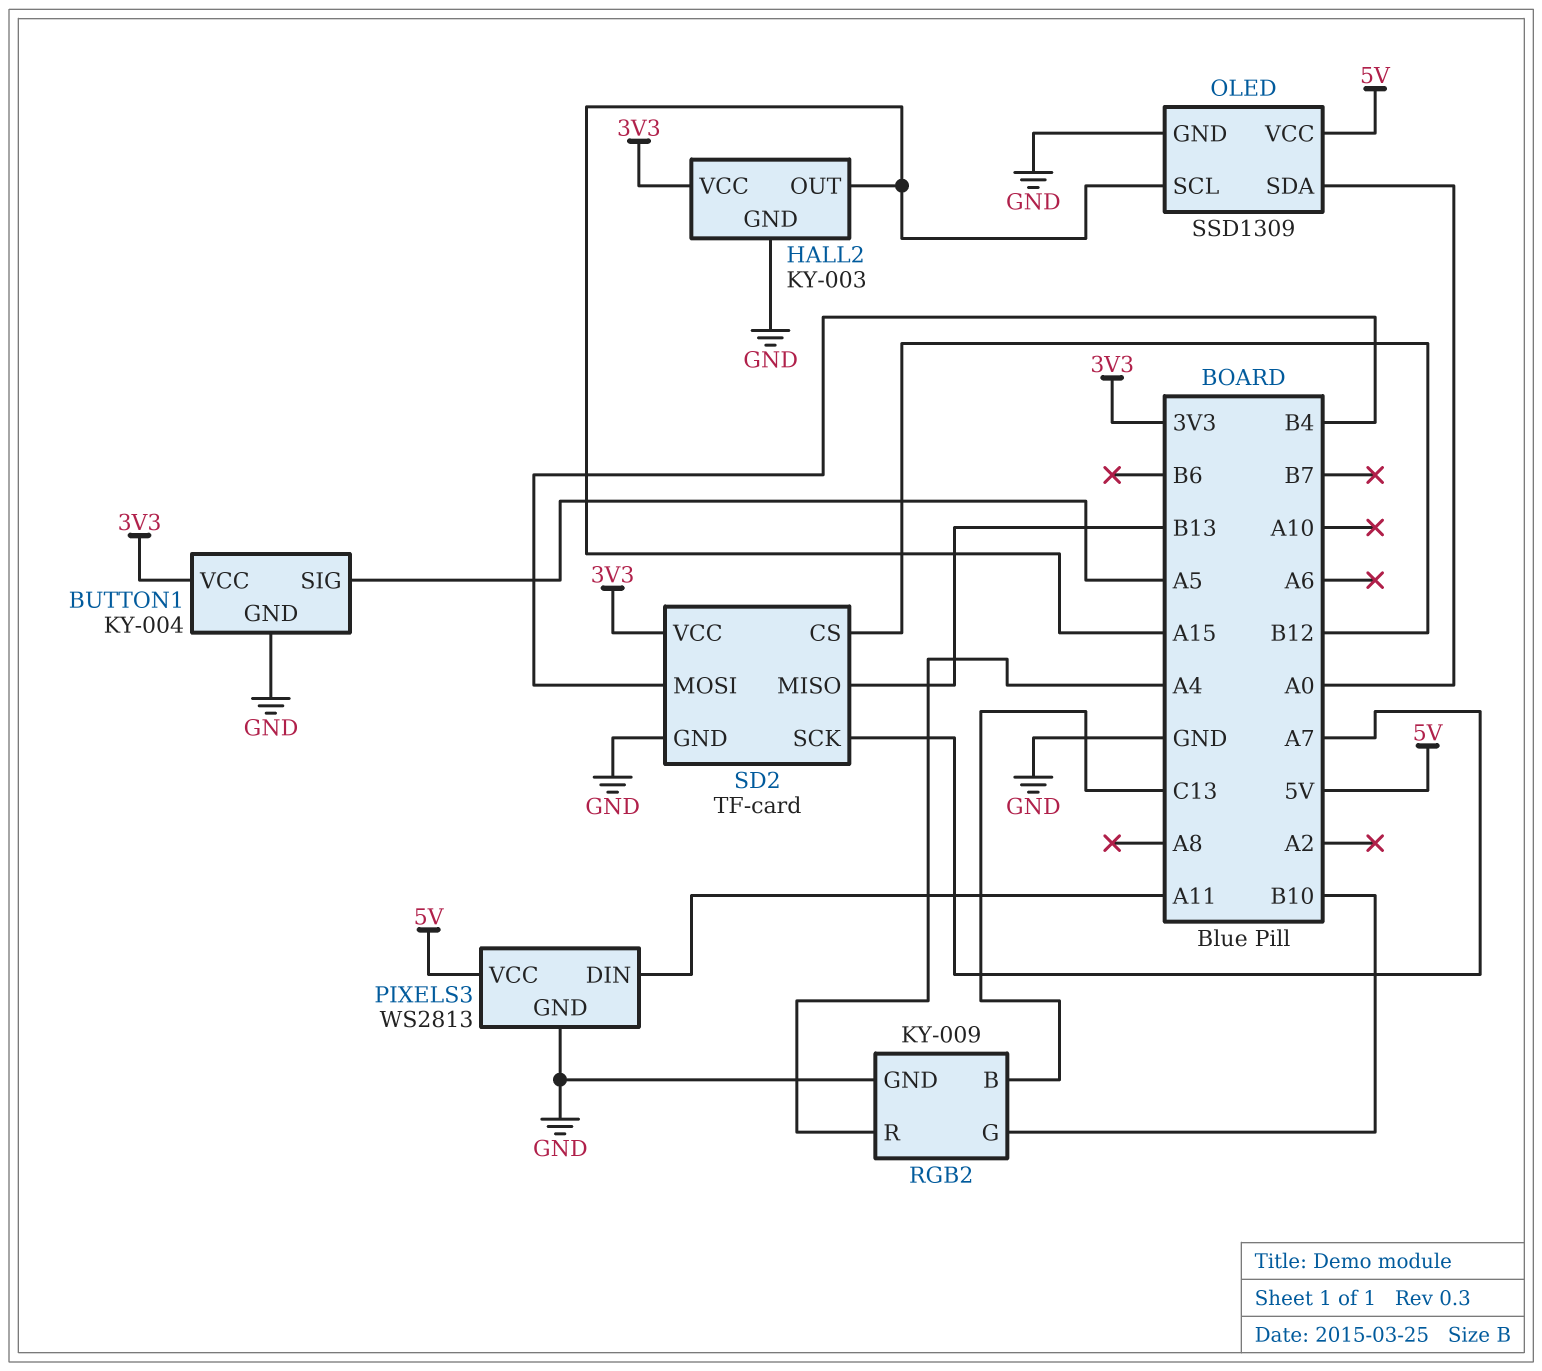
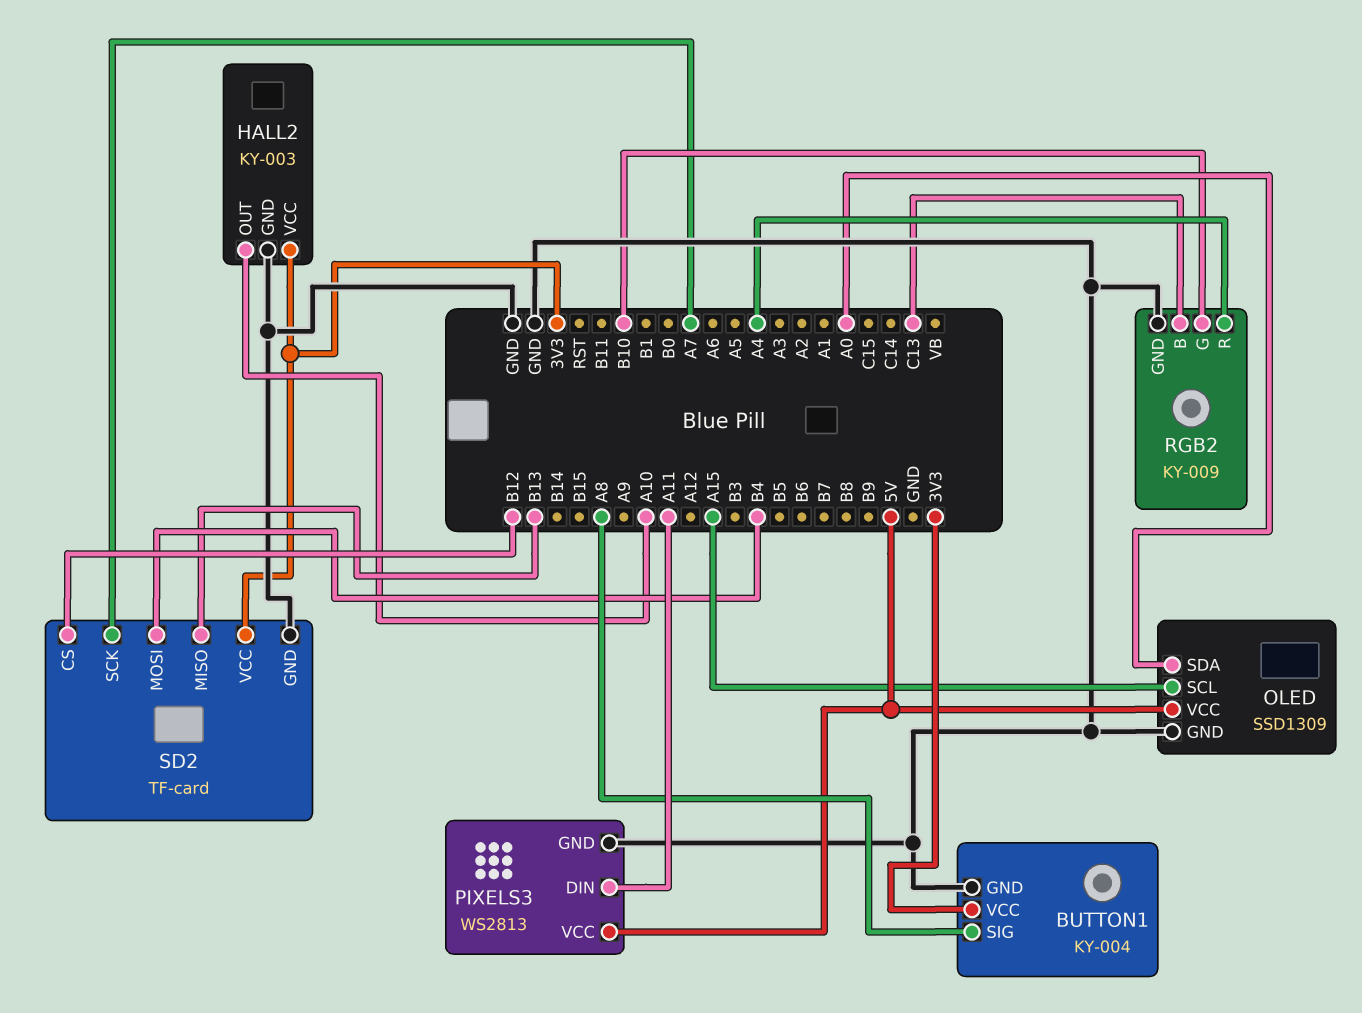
BUTTON1 pin SIG: A5 -> A8
HALL2 pin OUT: A15 -> A10

